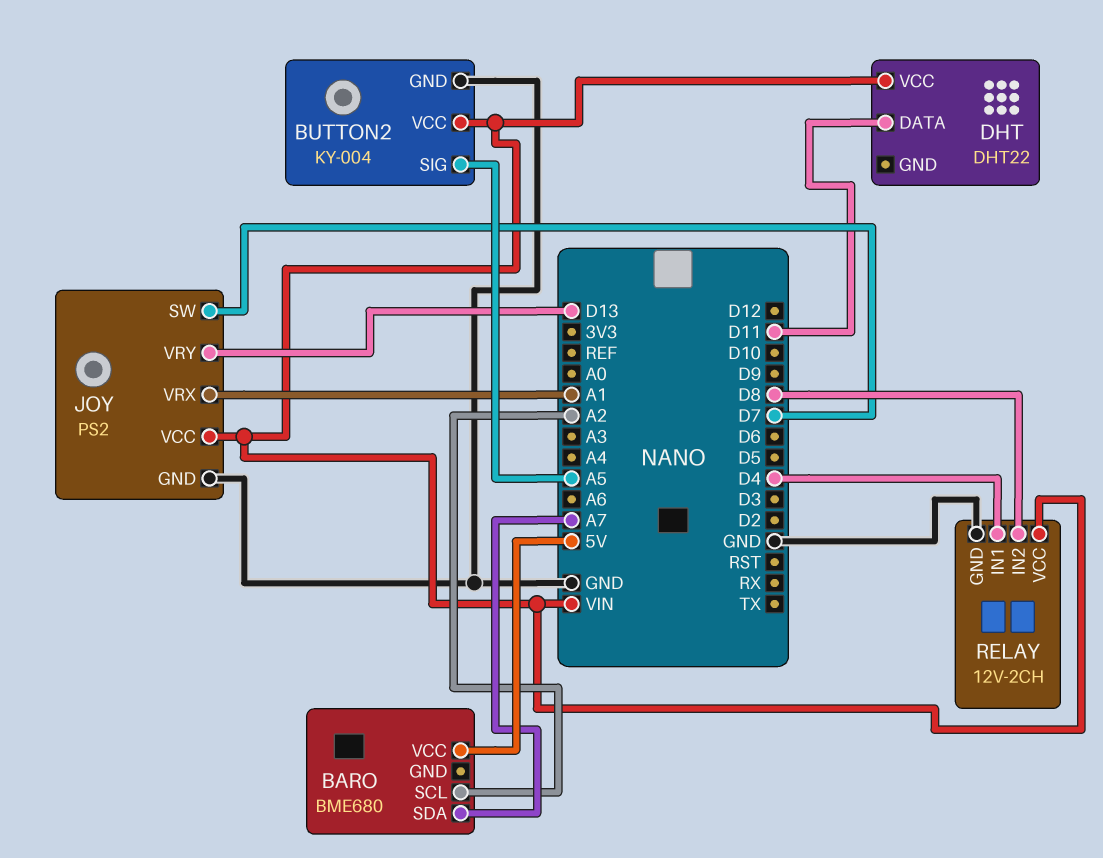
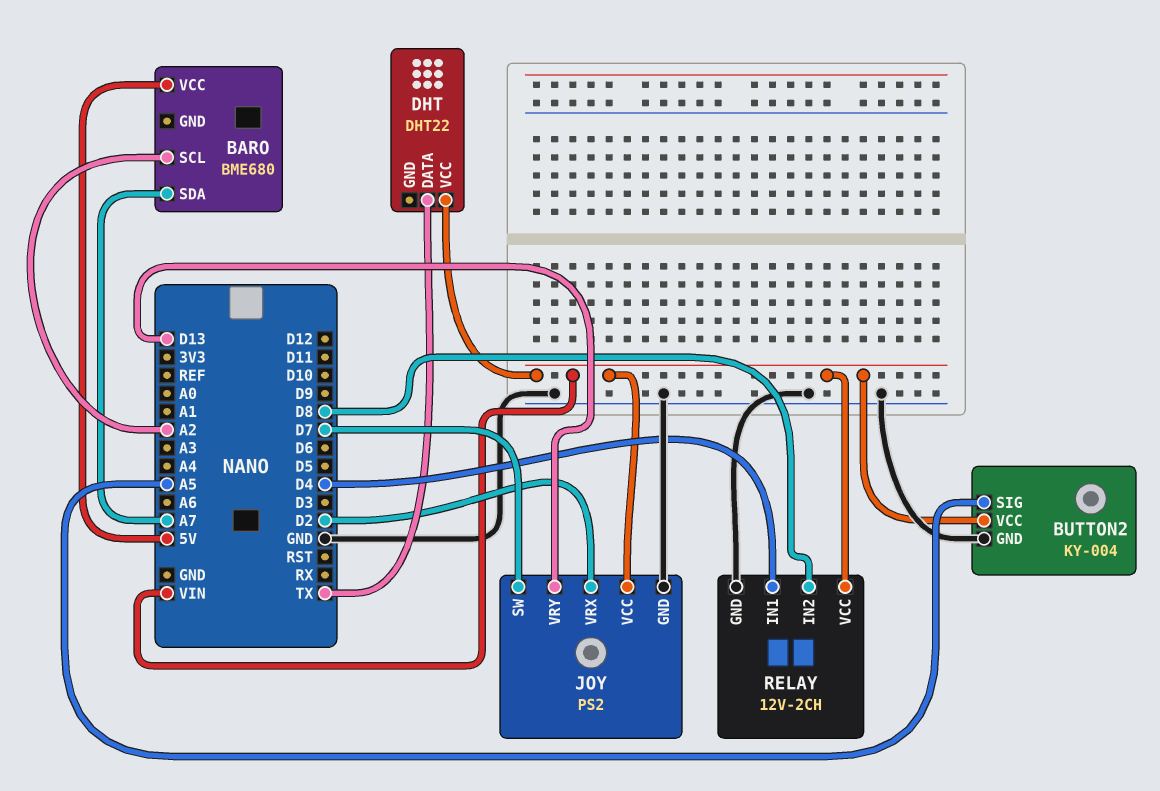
DHT pin DATA: D11 -> TX
JOY pin VRX: A1 -> D2

